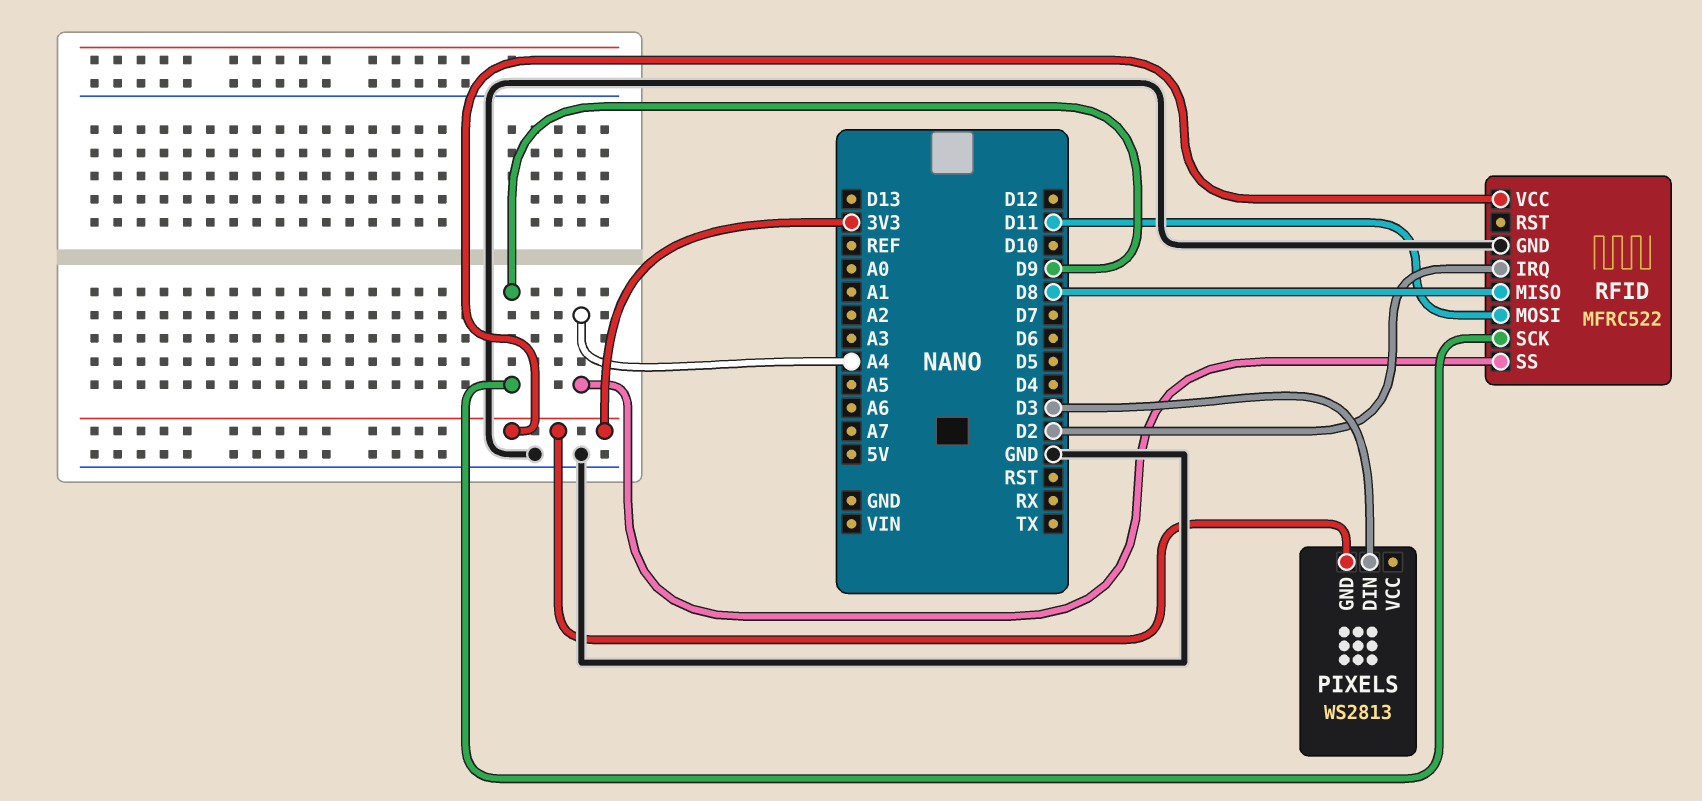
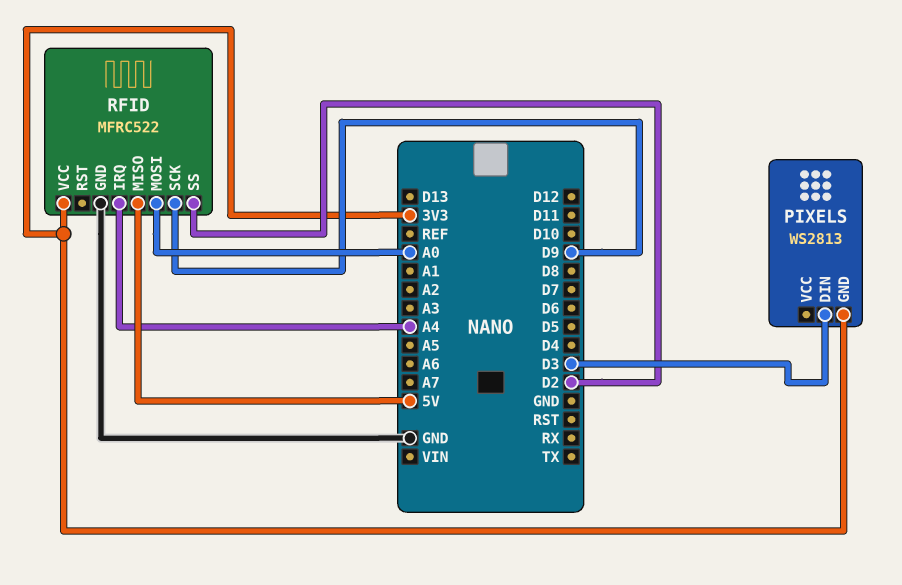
RFID pin IRQ: D2 -> A4
RFID pin MISO: D8 -> 5V
RFID pin MOSI: D11 -> A0
RFID pin SS: A4 -> D2

